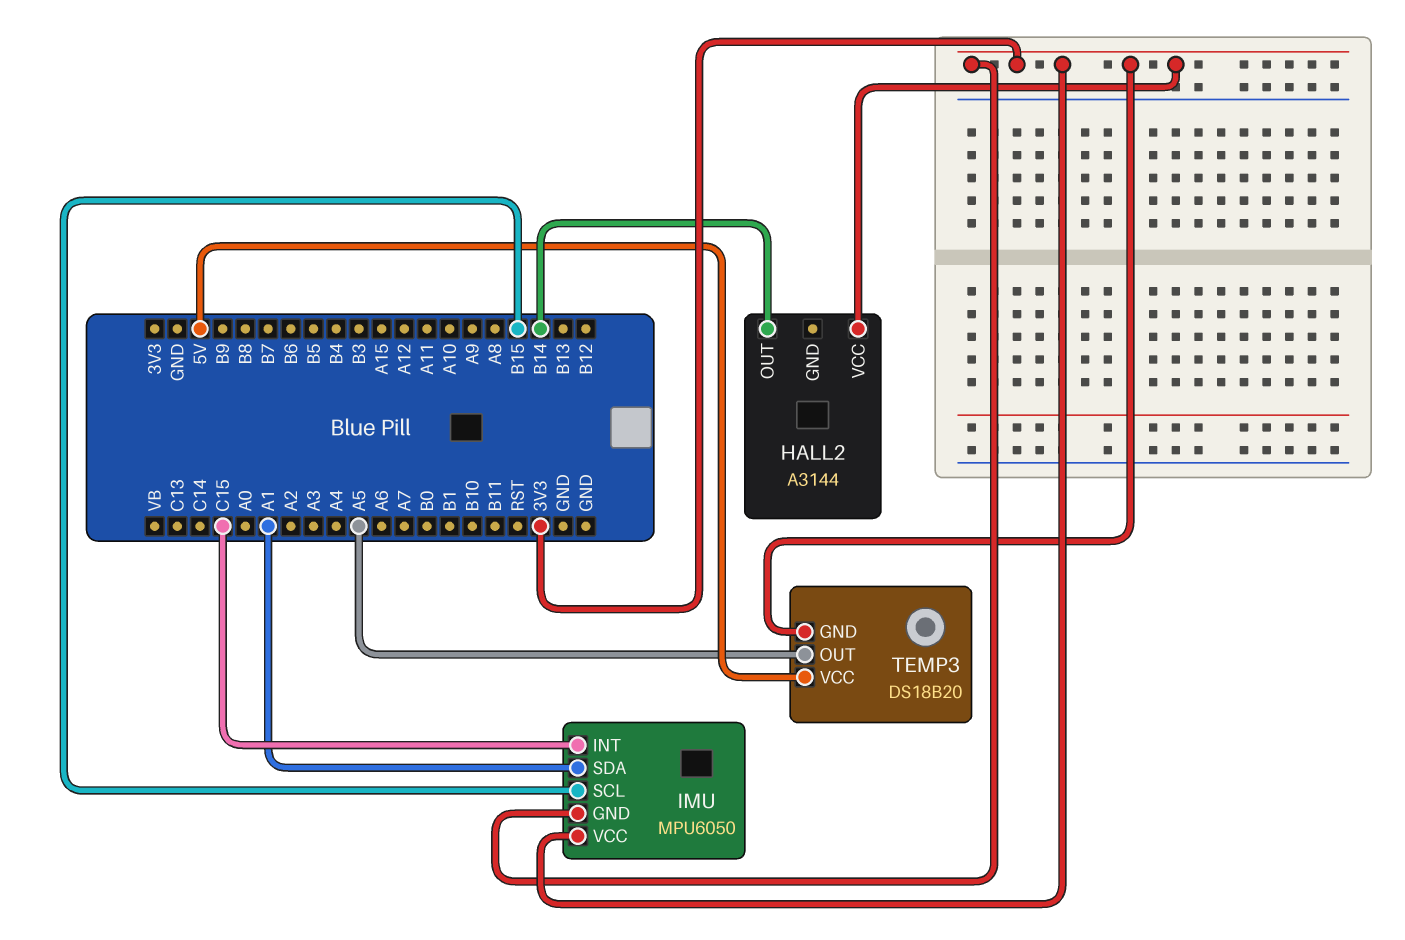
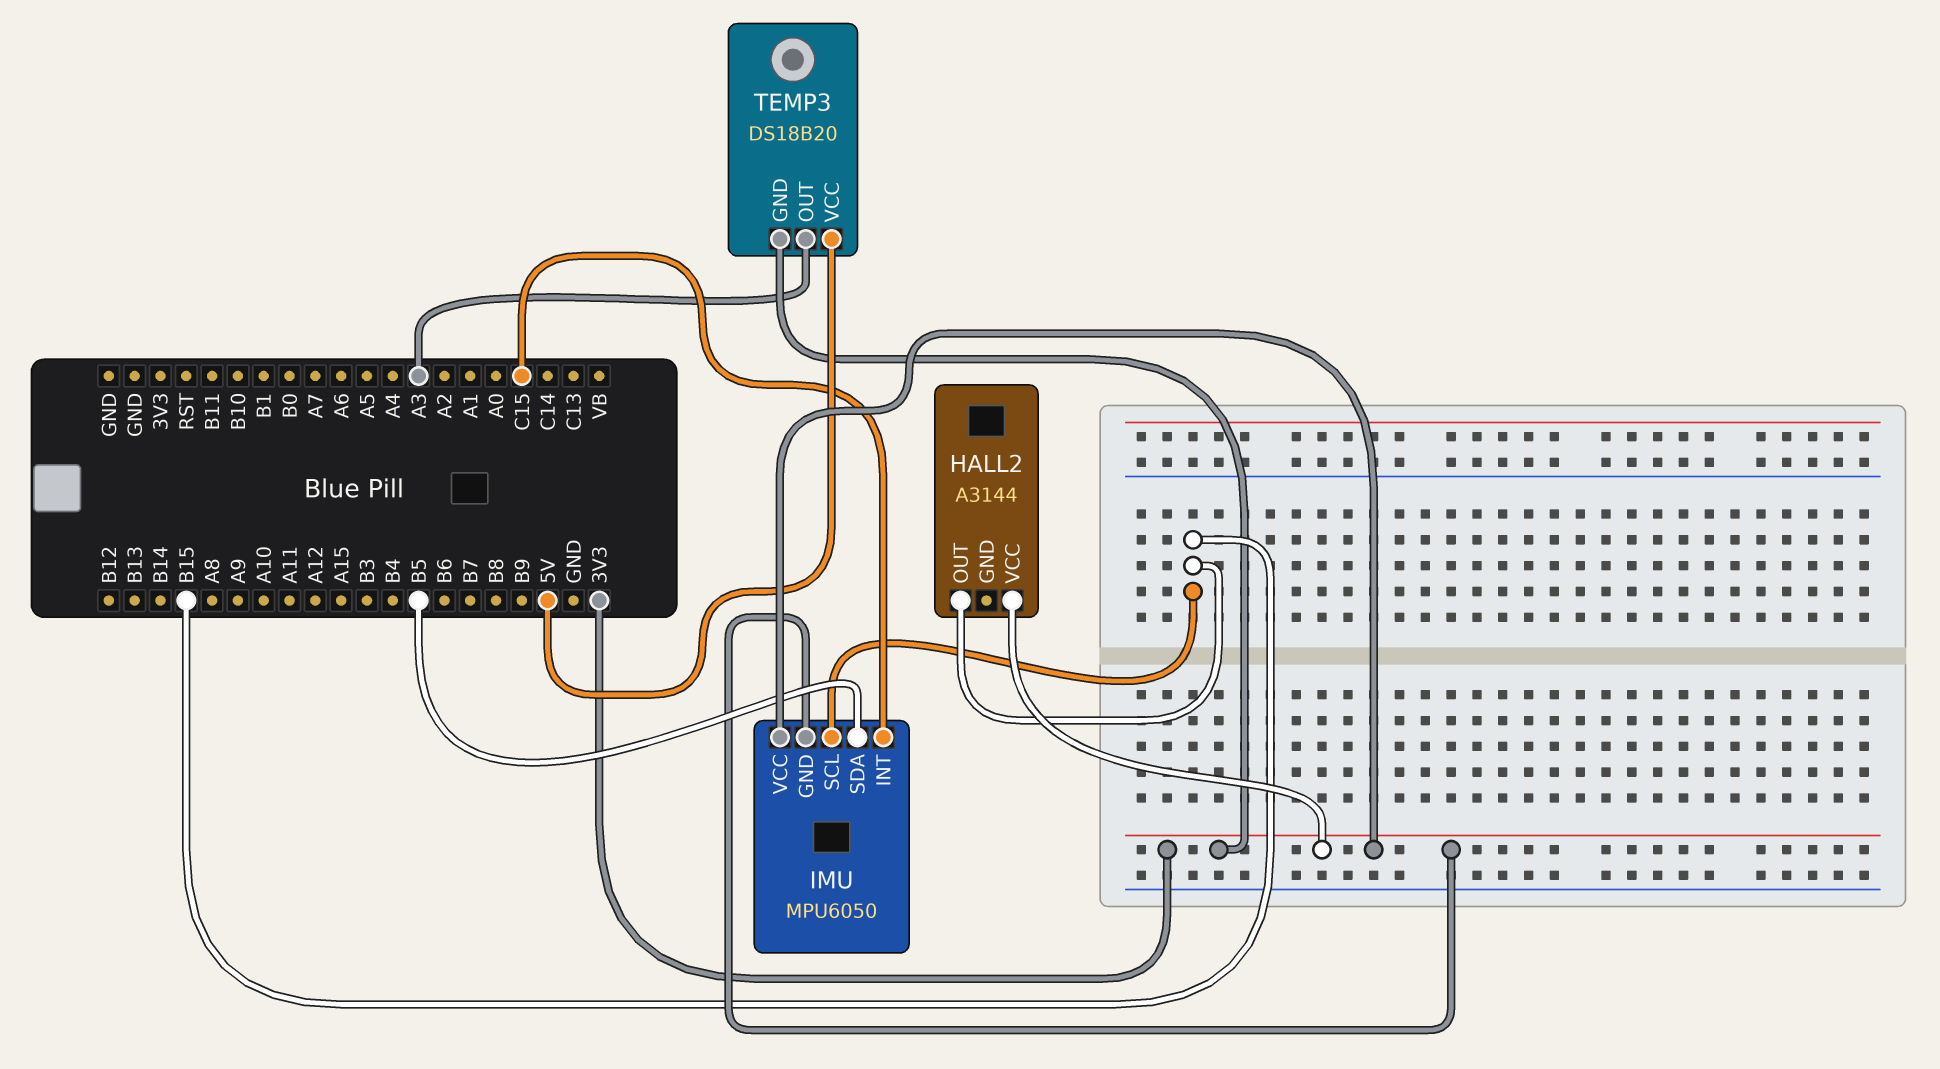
HALL2 pin OUT: B14 -> B15
IMU pin SDA: A1 -> B5
TEMP3 pin OUT: A5 -> A3

